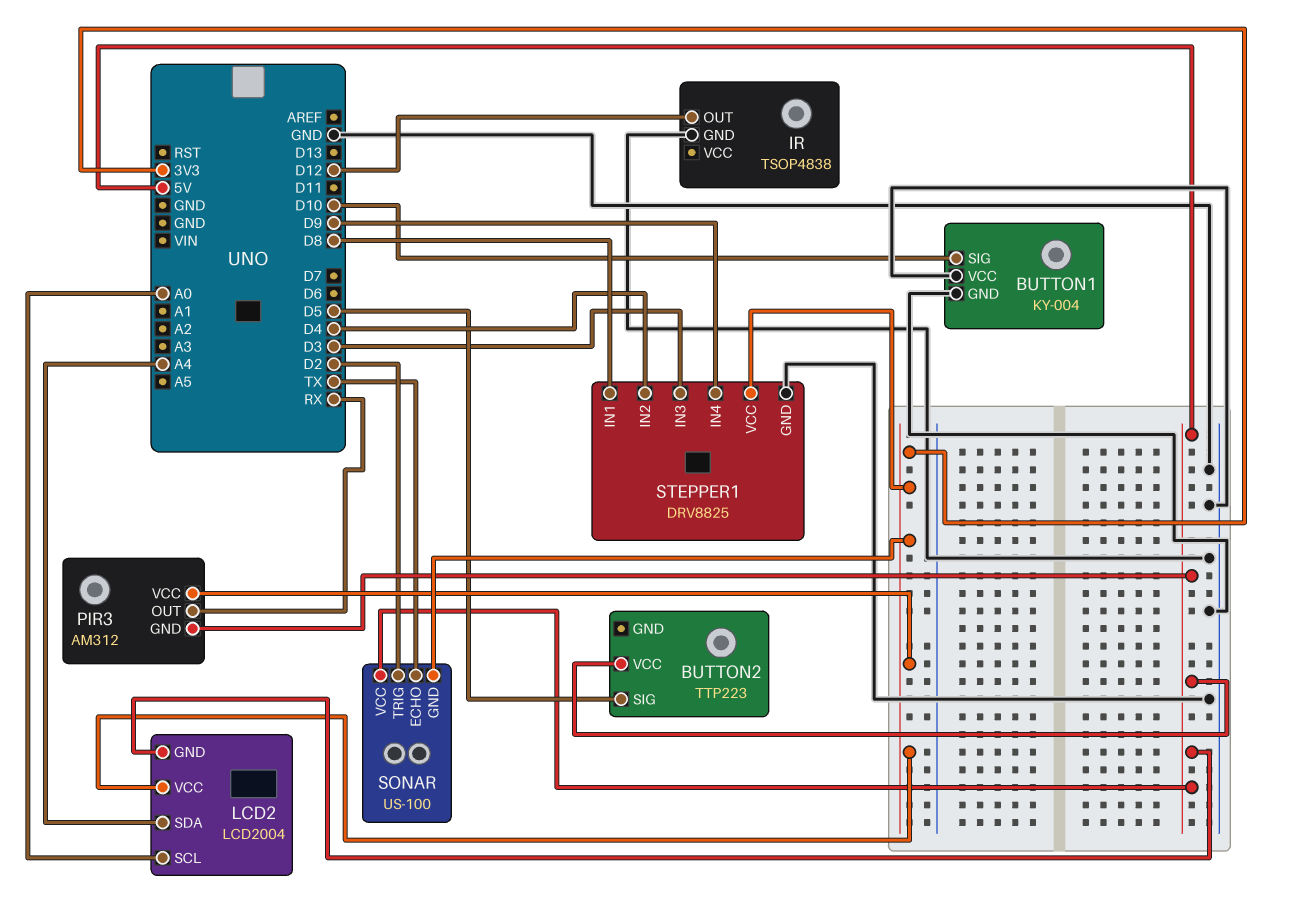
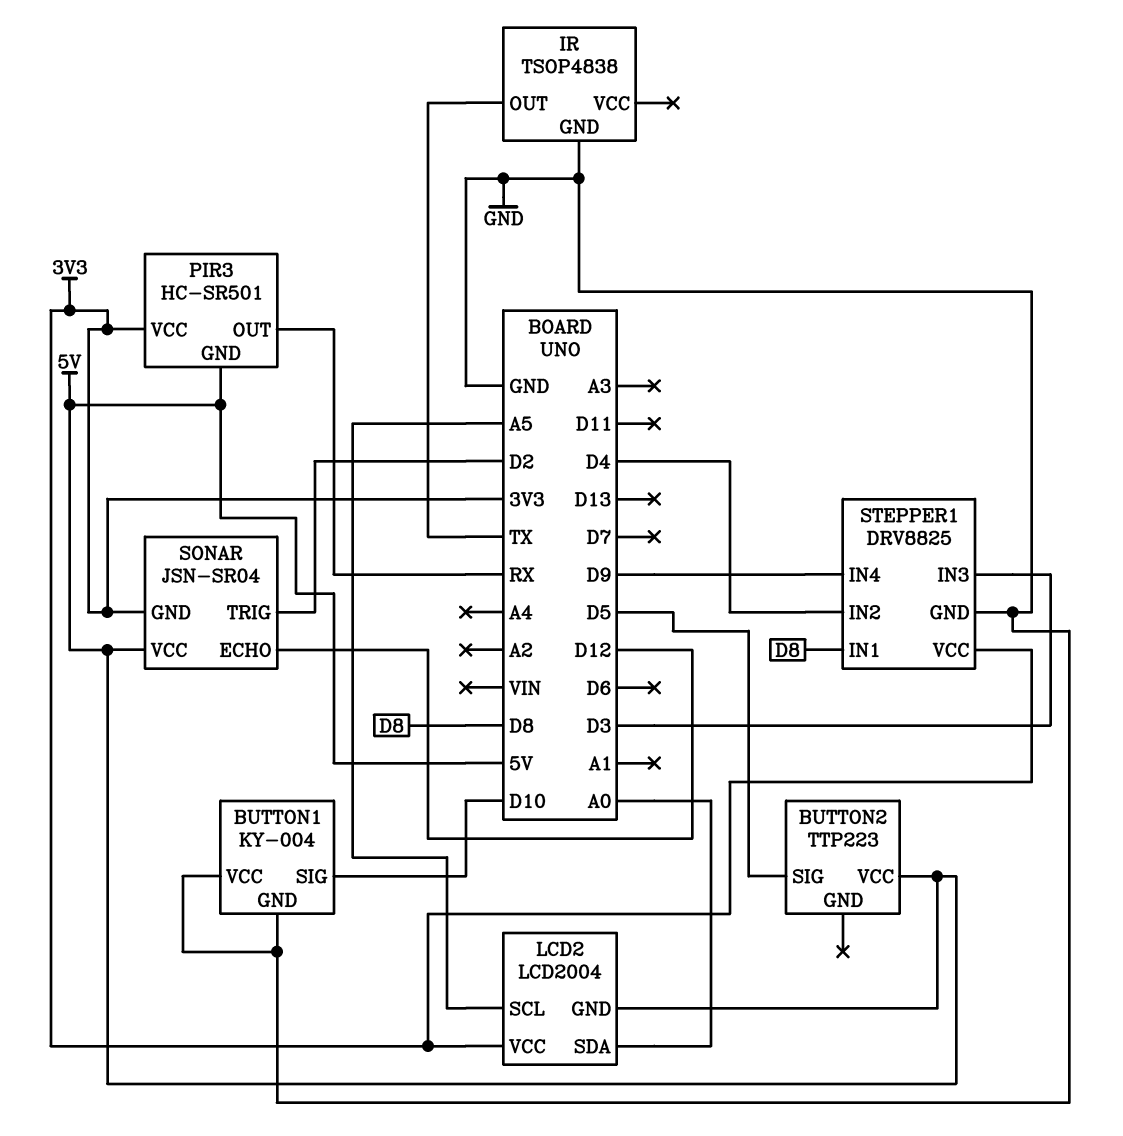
IR pin OUT: D12 -> TX
LCD2 pin SCL: A0 -> A5
LCD2 pin SDA: A4 -> A0
PIR3: AM312 -> HC-SR501
SONAR: US-100 -> JSN-SR04
SONAR pin ECHO: TX -> D12

